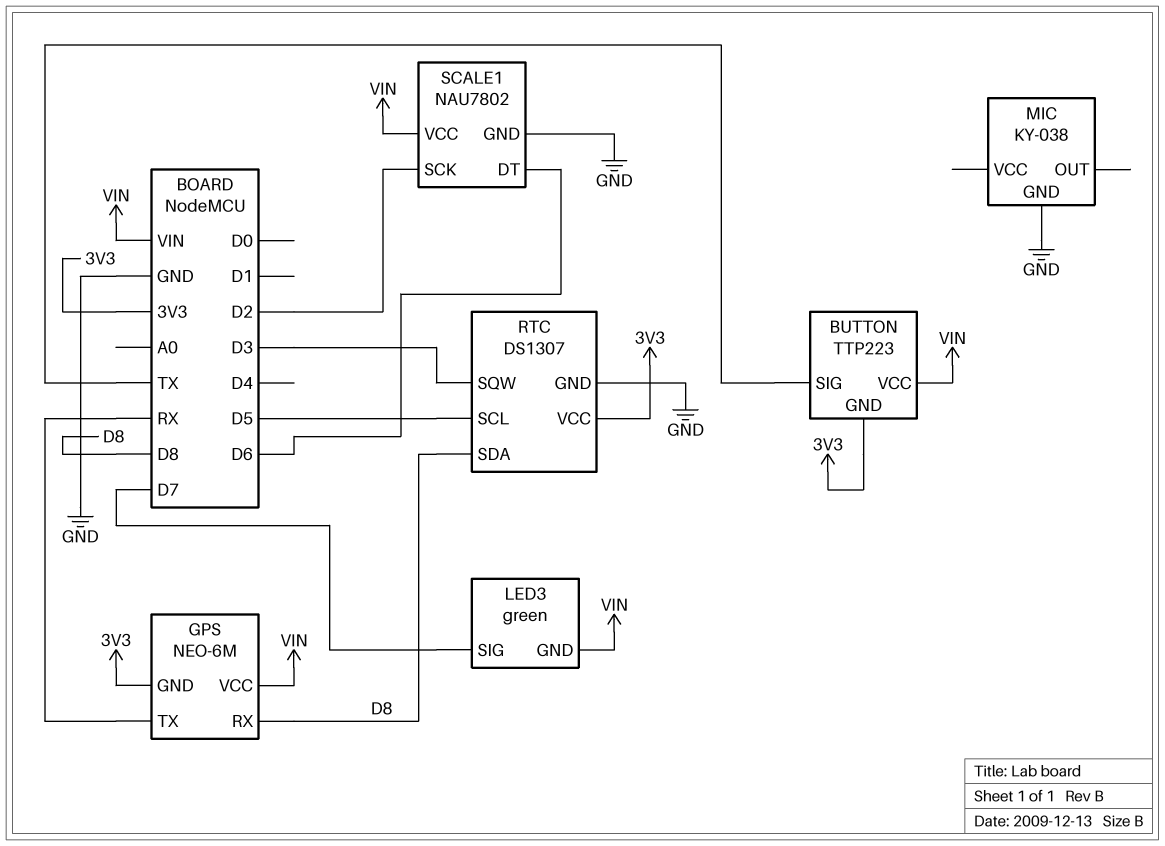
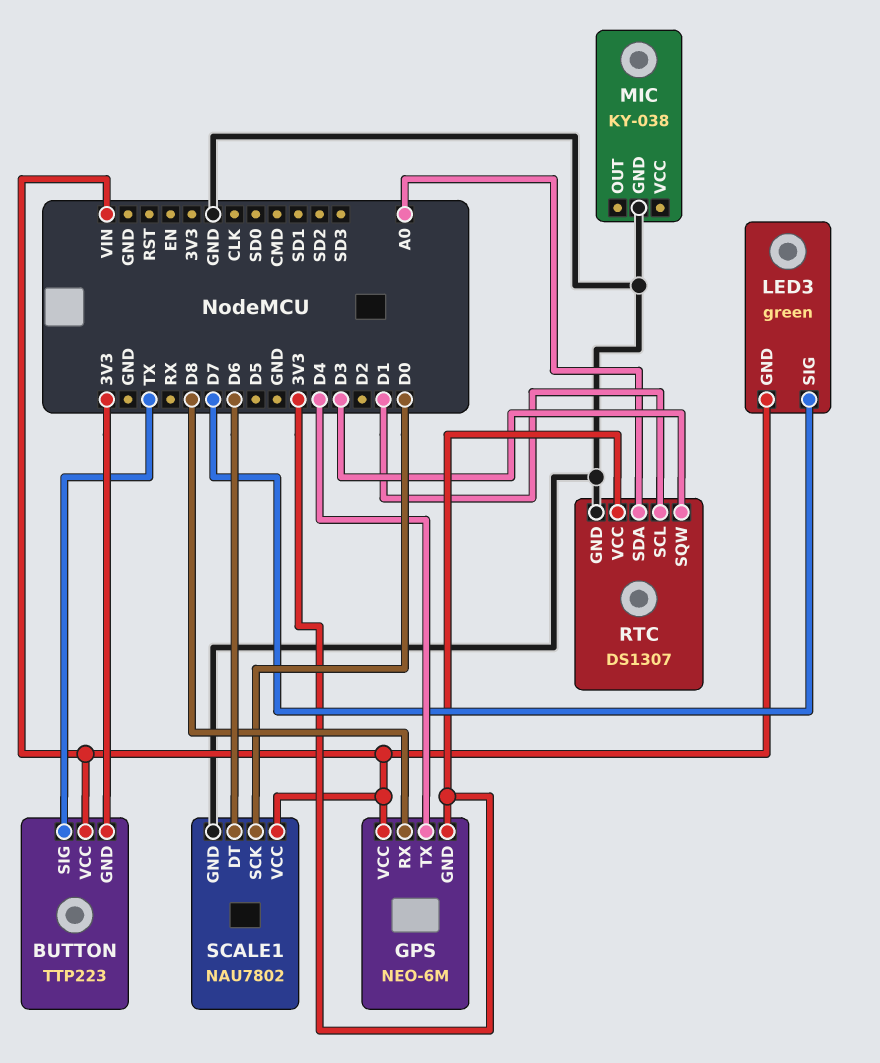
GPS pin TX: RX -> D4
RTC pin SCL: D5 -> D1
RTC pin SDA: D8 -> A0
SCALE1 pin SCK: D2 -> D0

